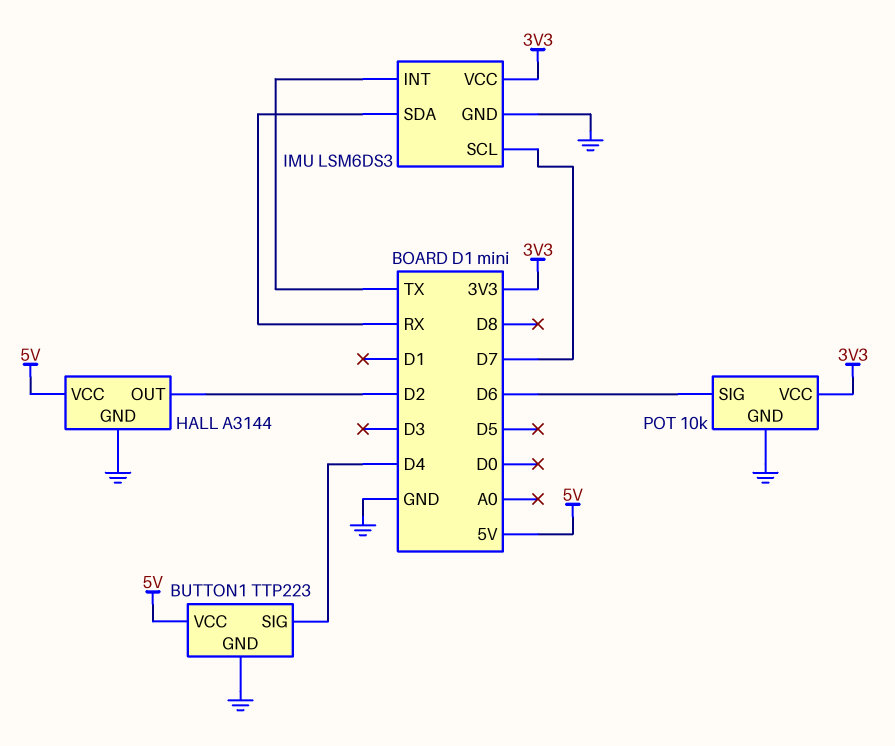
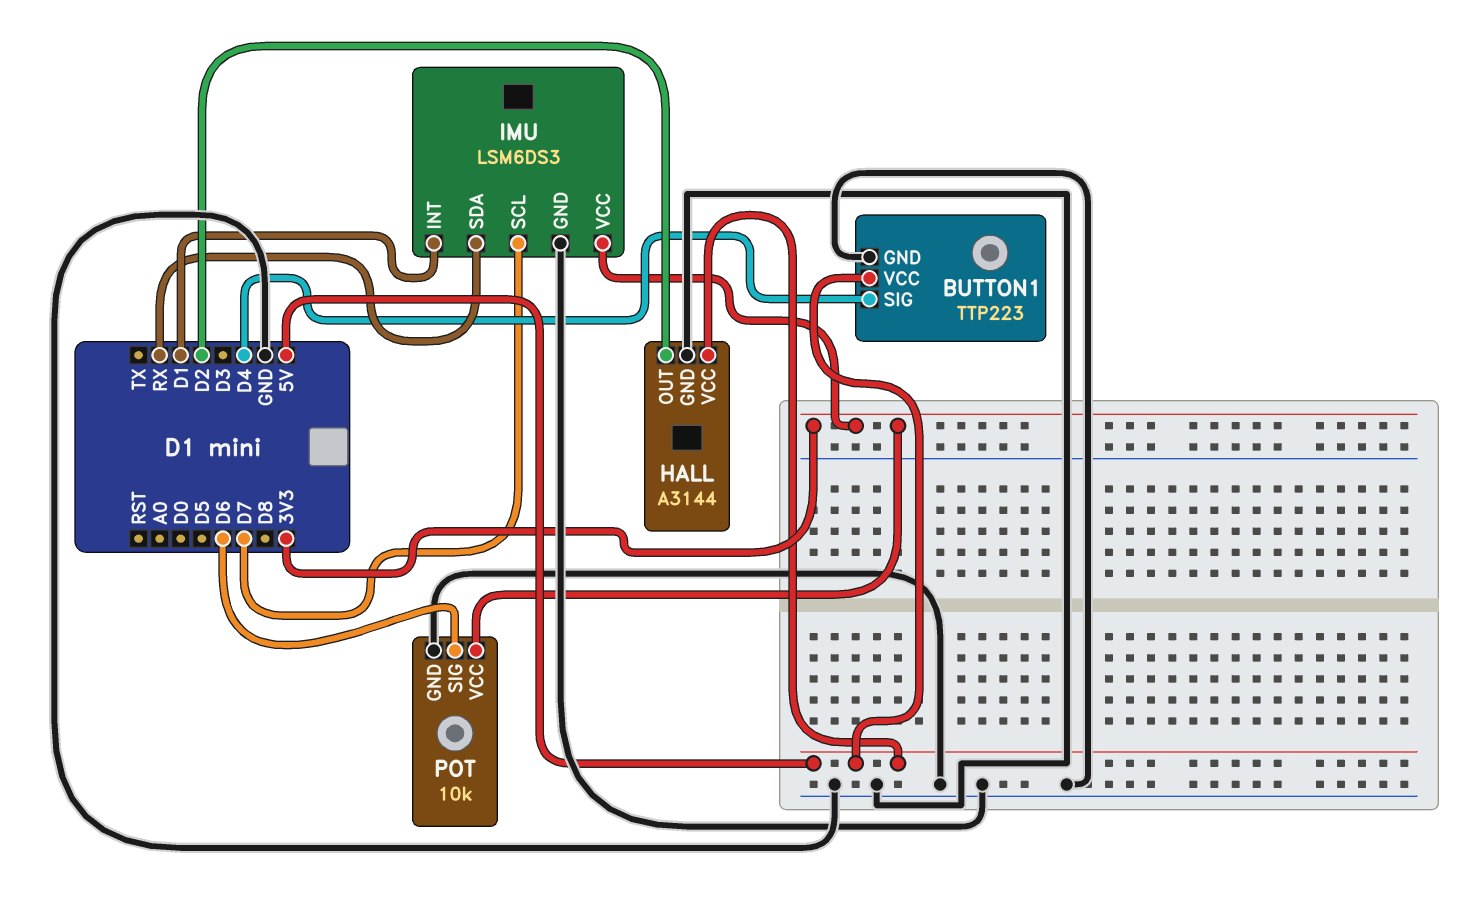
IMU pin INT: TX -> D1

